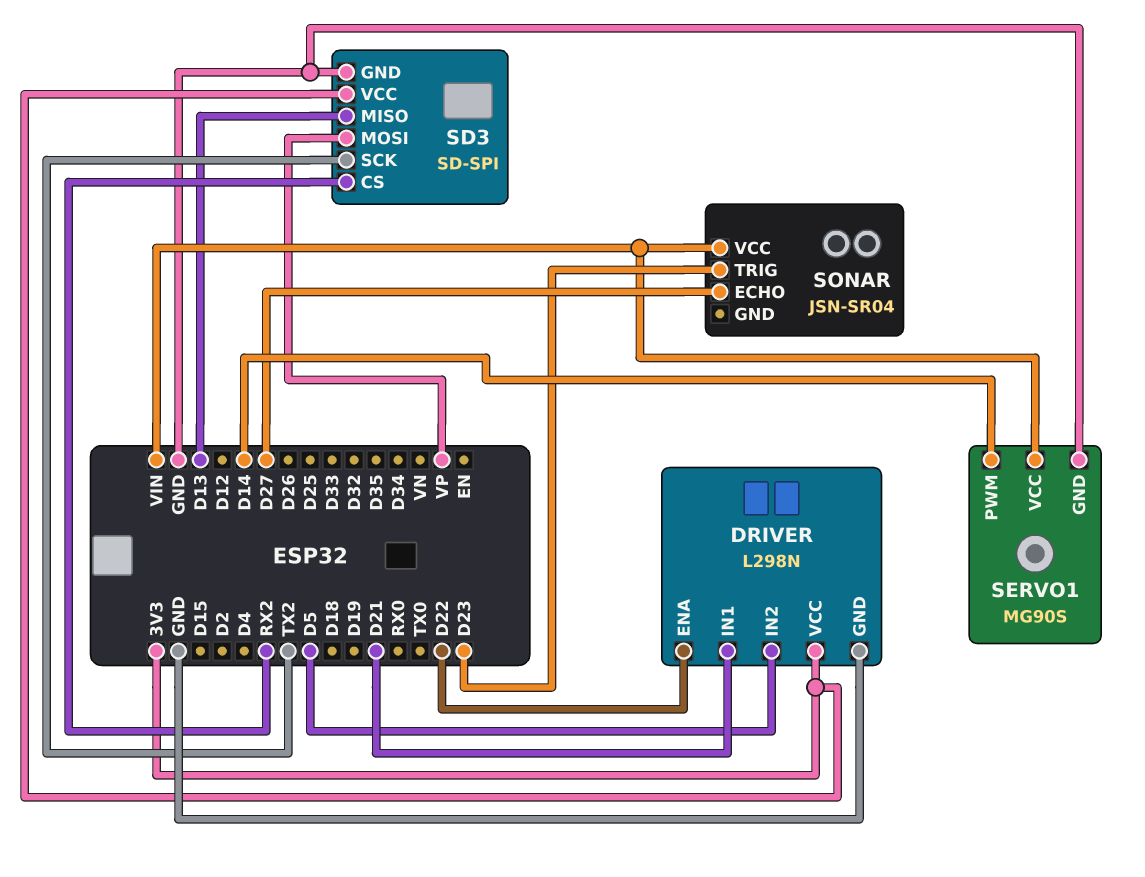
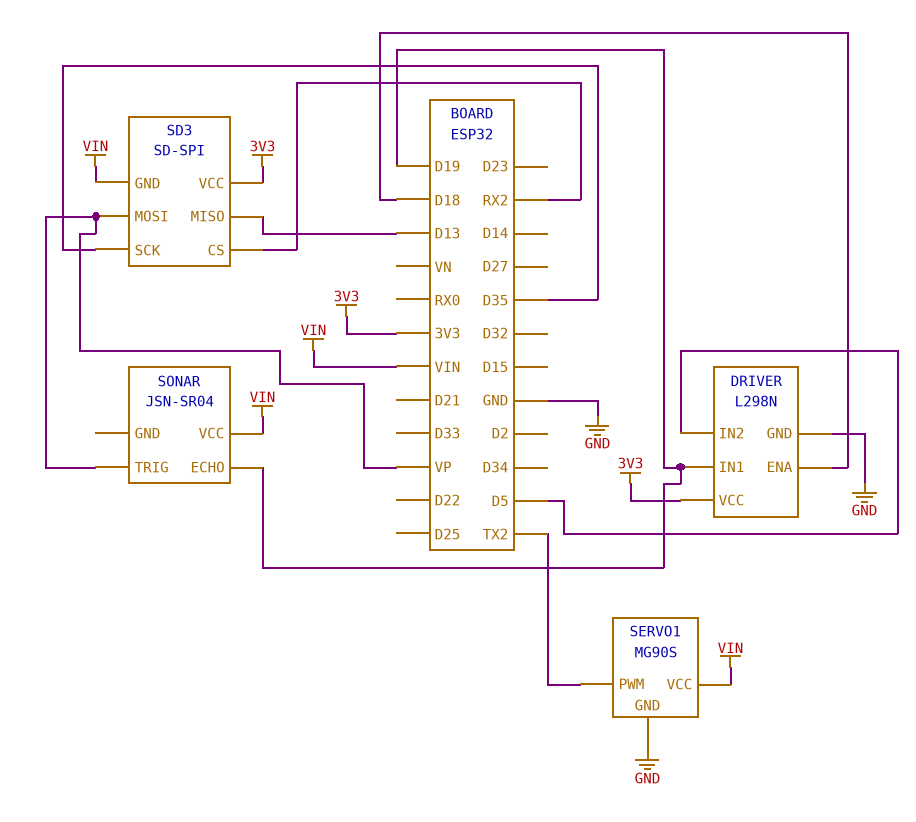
DRIVER pin ENA: D22 -> D18
DRIVER pin IN1: D21 -> D19
SD3 pin GND: GND -> VIN
SD3 pin SCK: TX2 -> D35
SERVO1 pin PWM: D14 -> TX2
SONAR pin ECHO: D27 -> D19
SONAR pin TRIG: D23 -> VP

